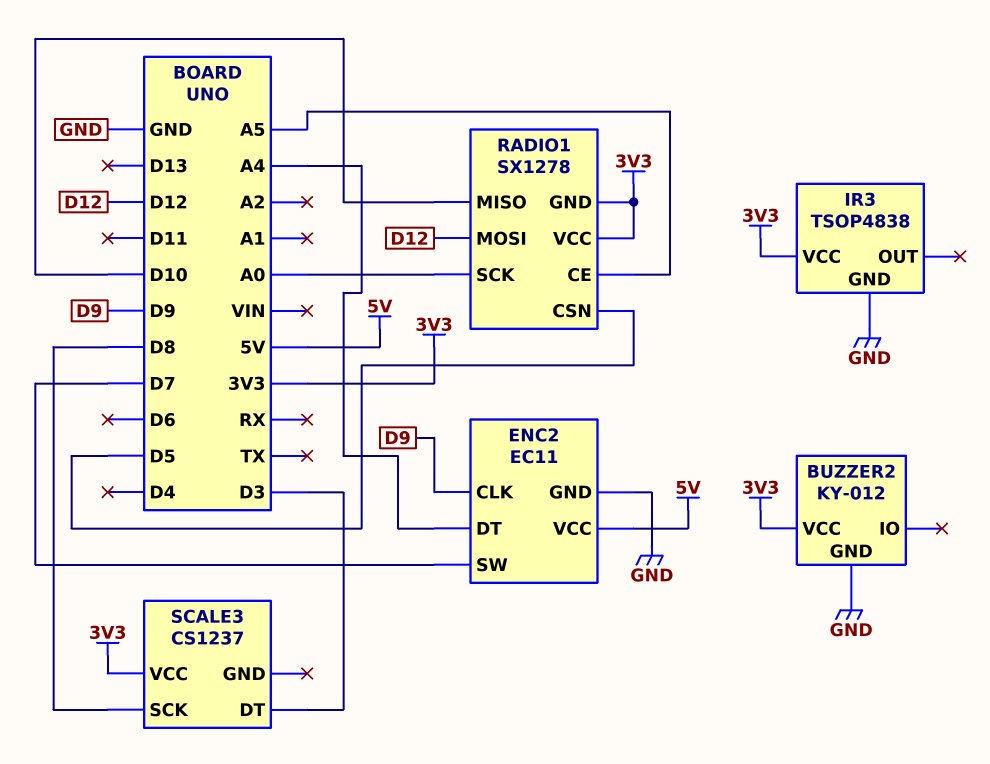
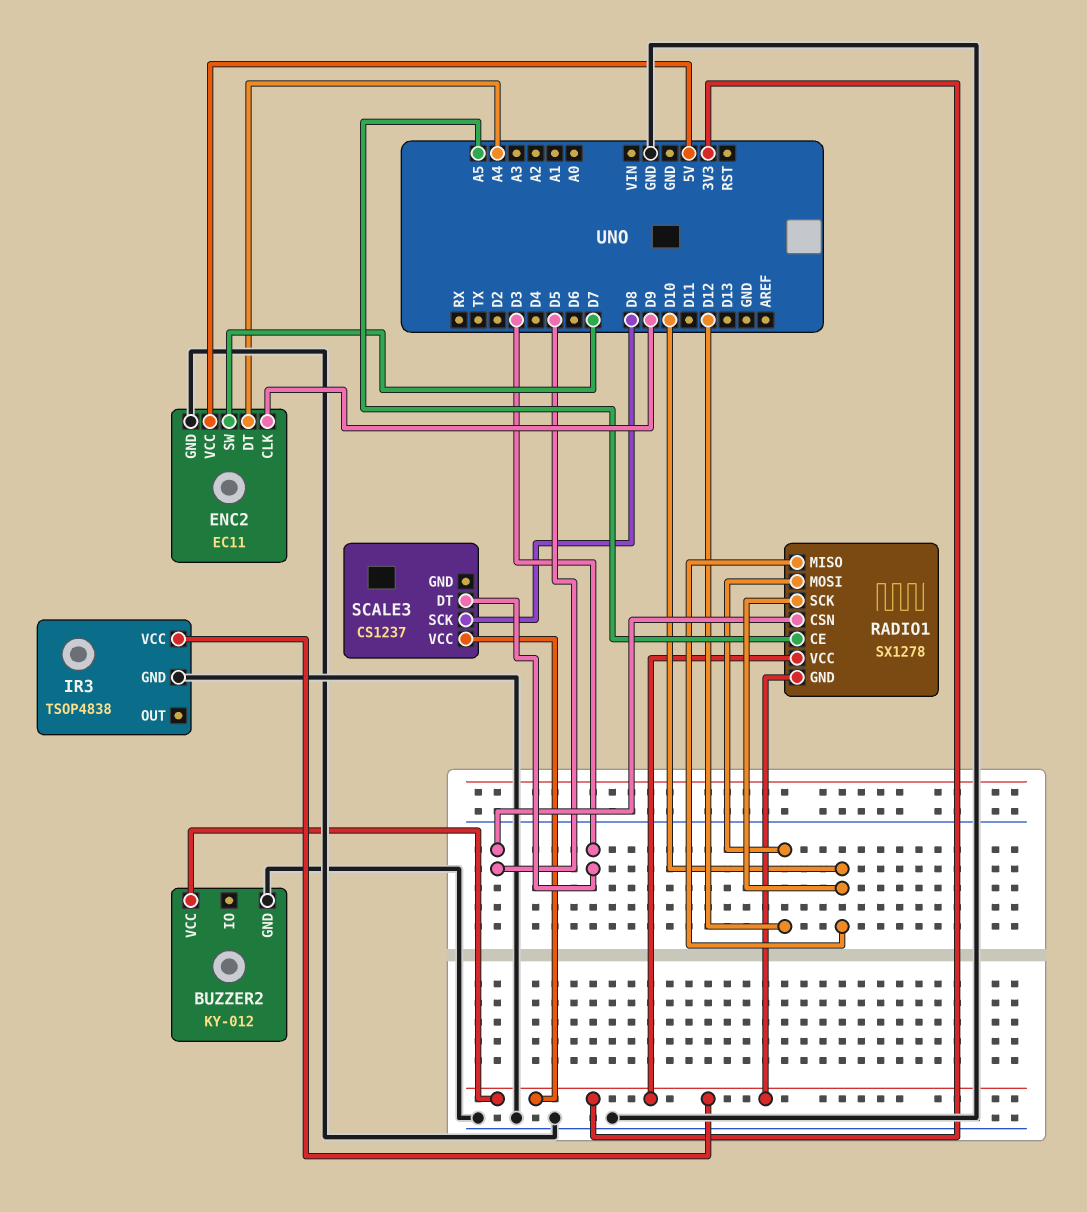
RADIO1 pin SCK: A0 -> D10

